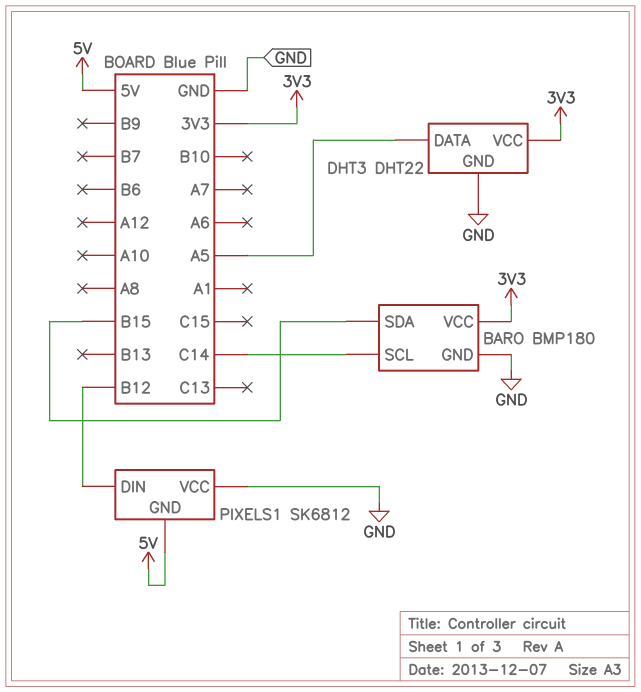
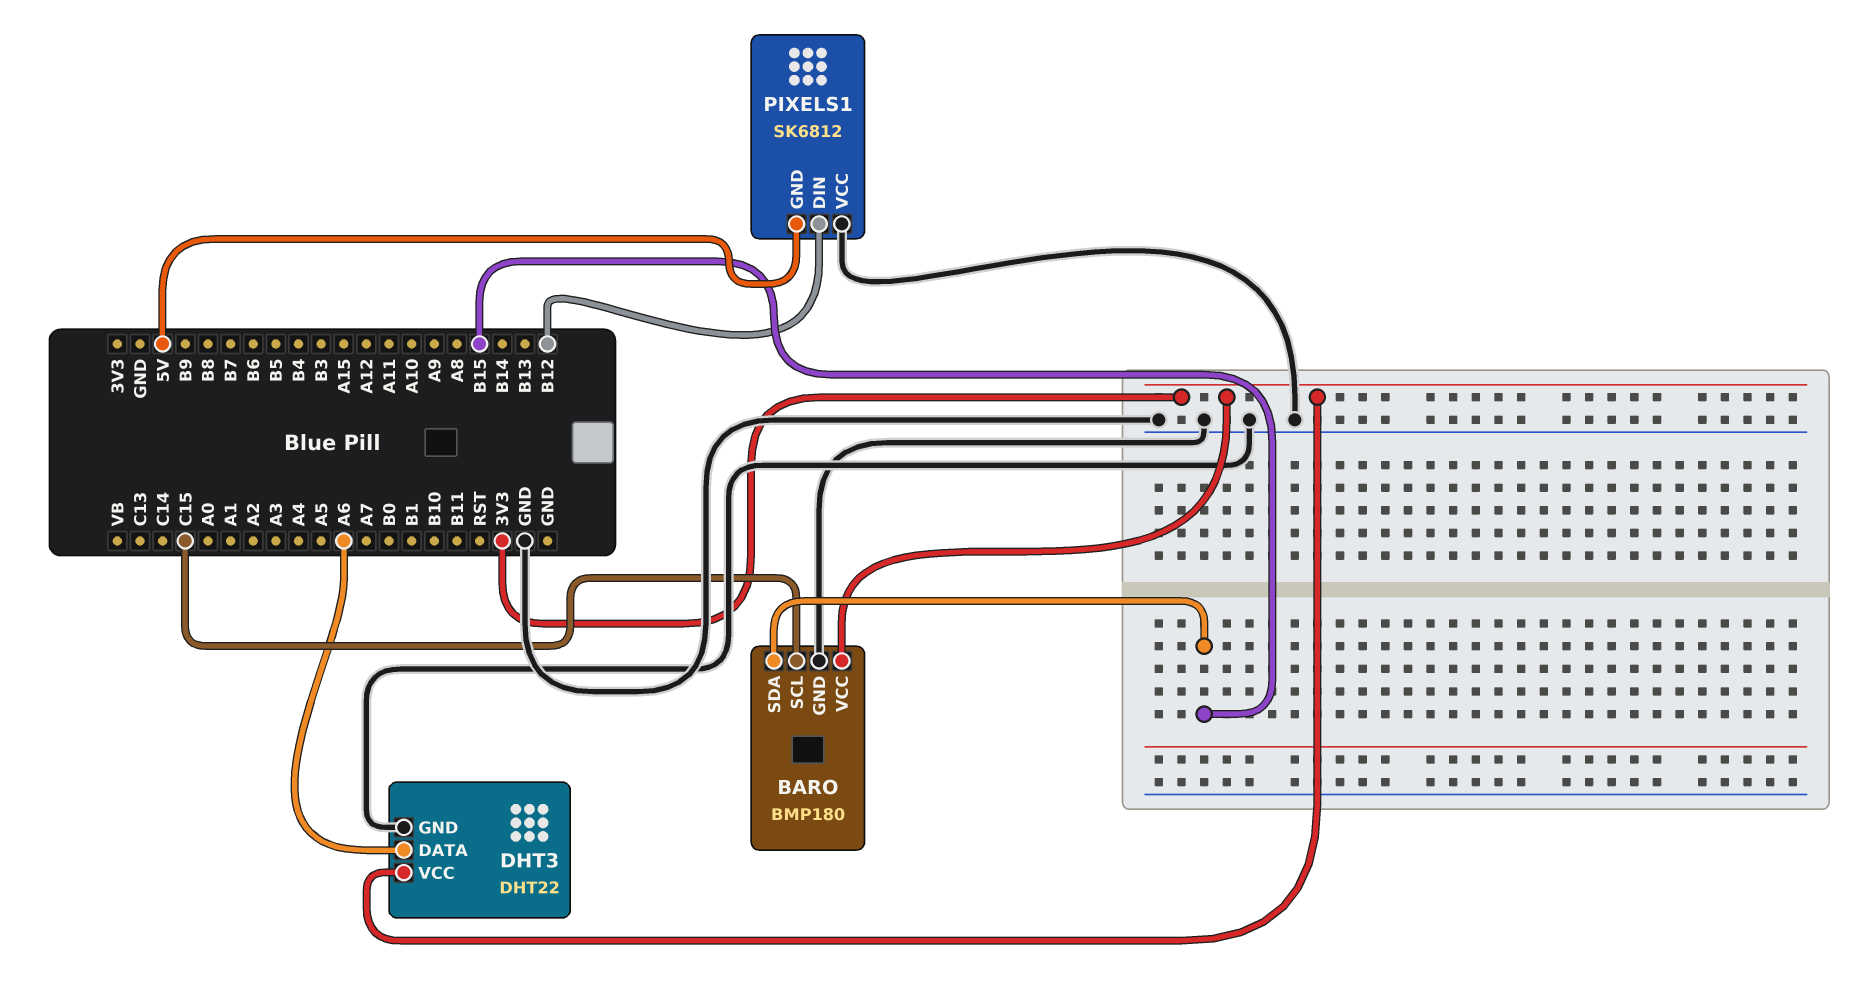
BARO pin SCL: C14 -> C15
DHT3 pin DATA: A5 -> A6

